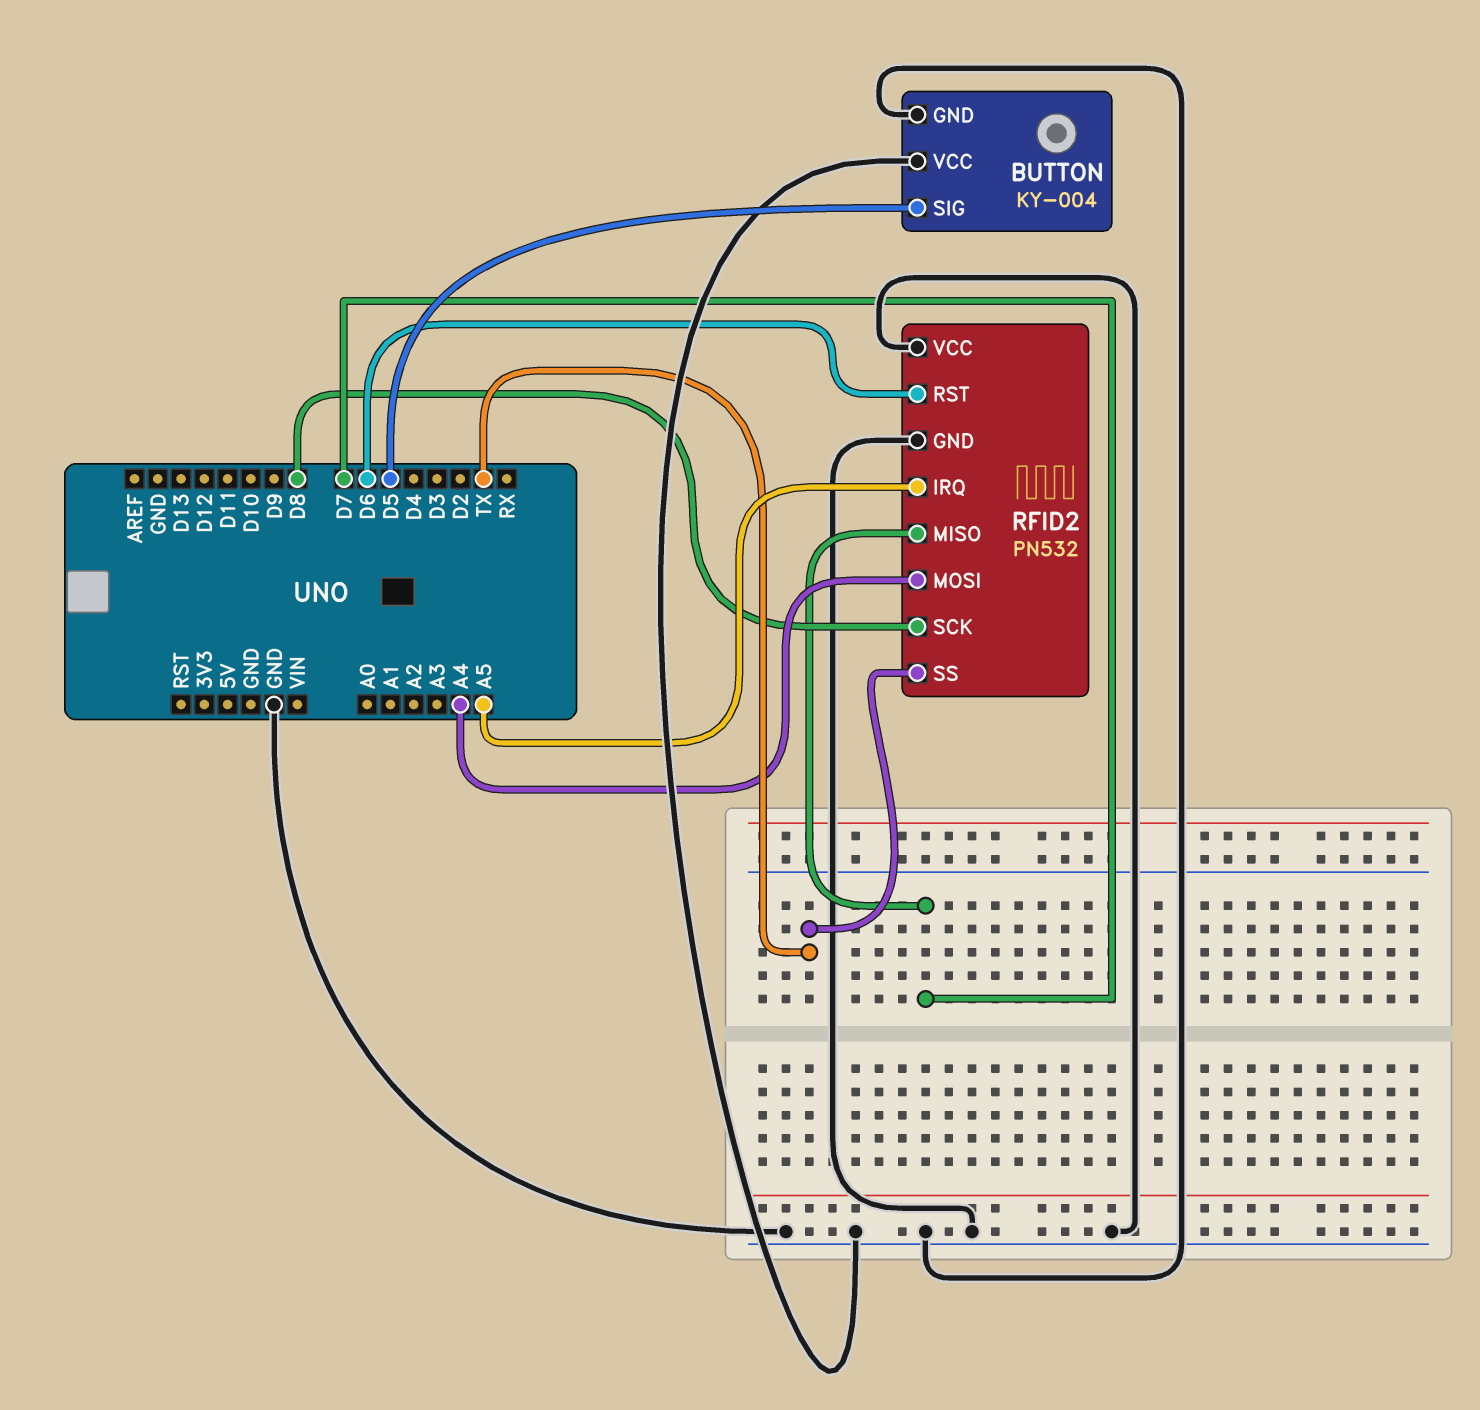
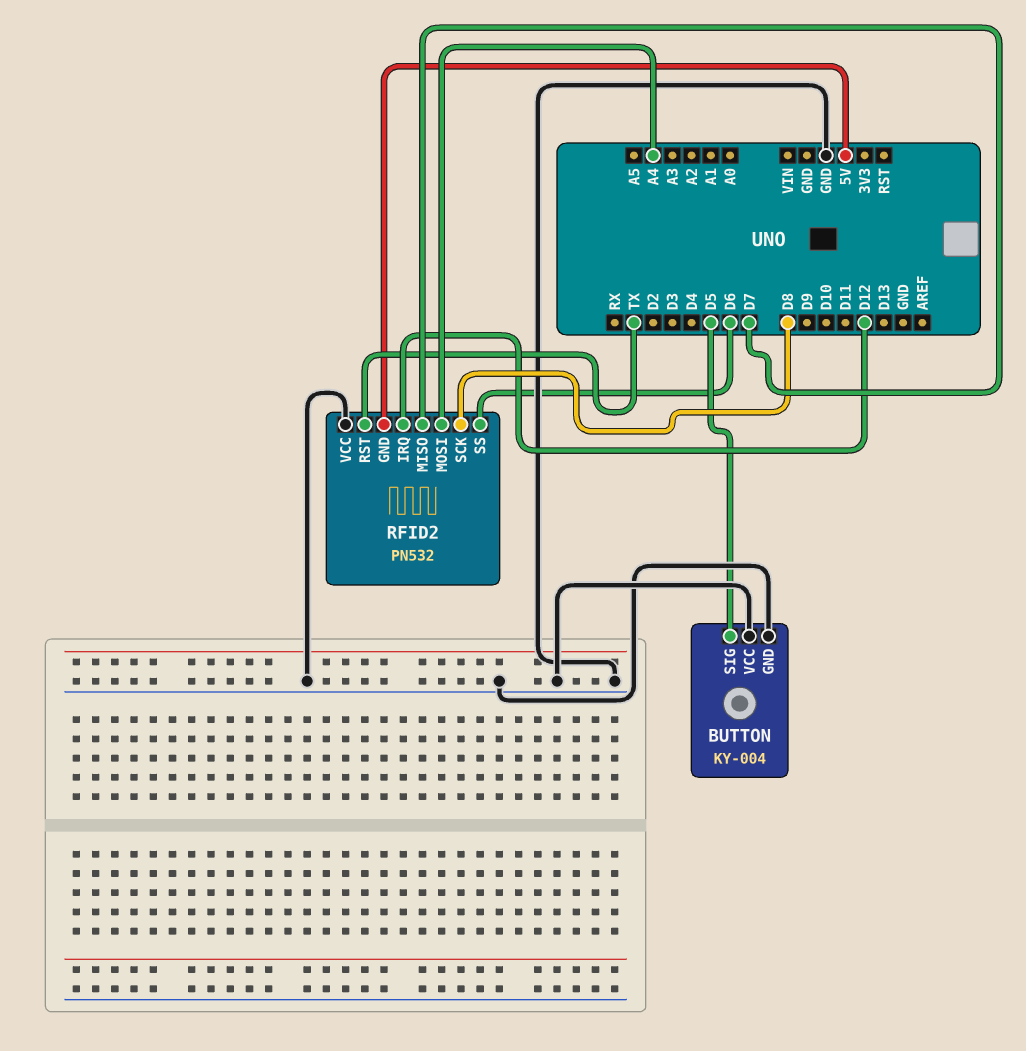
RFID2 pin GND: GND -> 5V
RFID2 pin IRQ: A5 -> D12
RFID2 pin RST: D6 -> TX
RFID2 pin SS: TX -> D6

